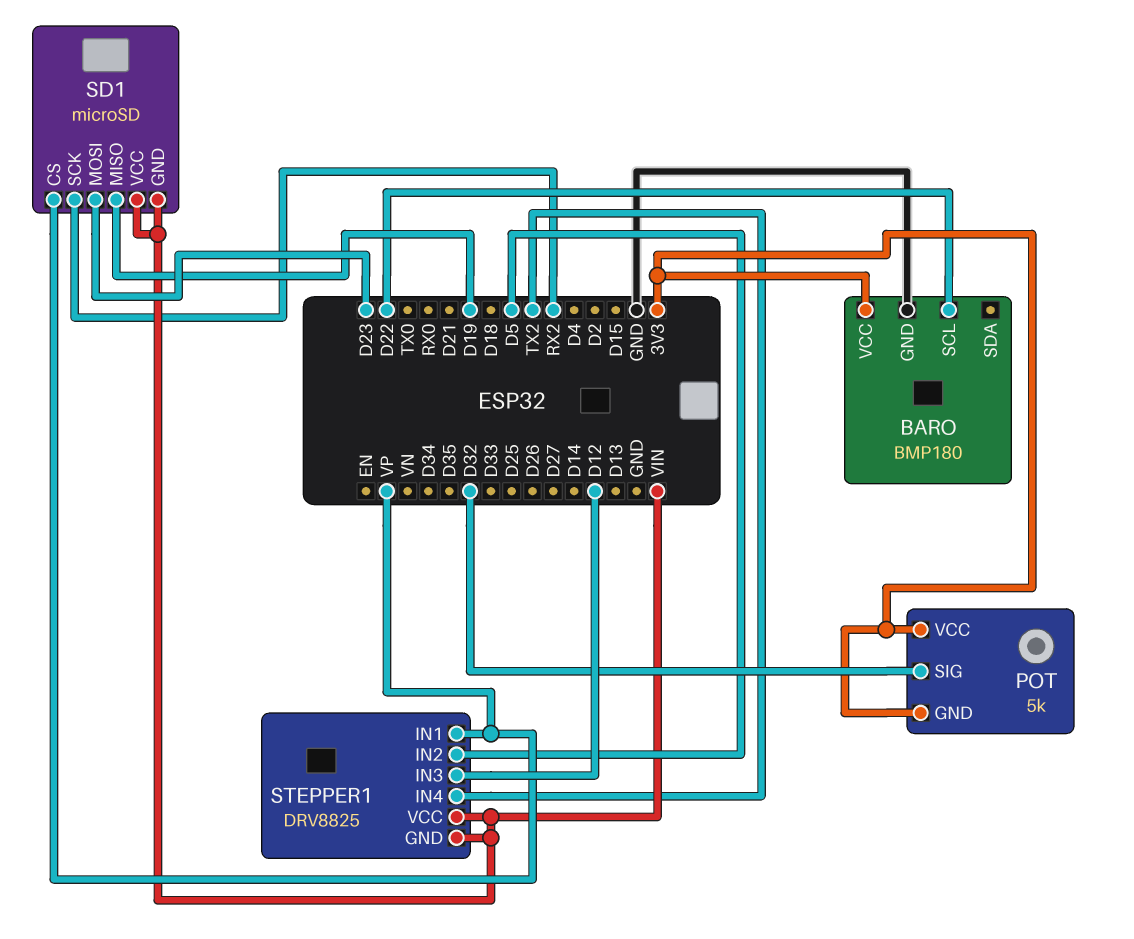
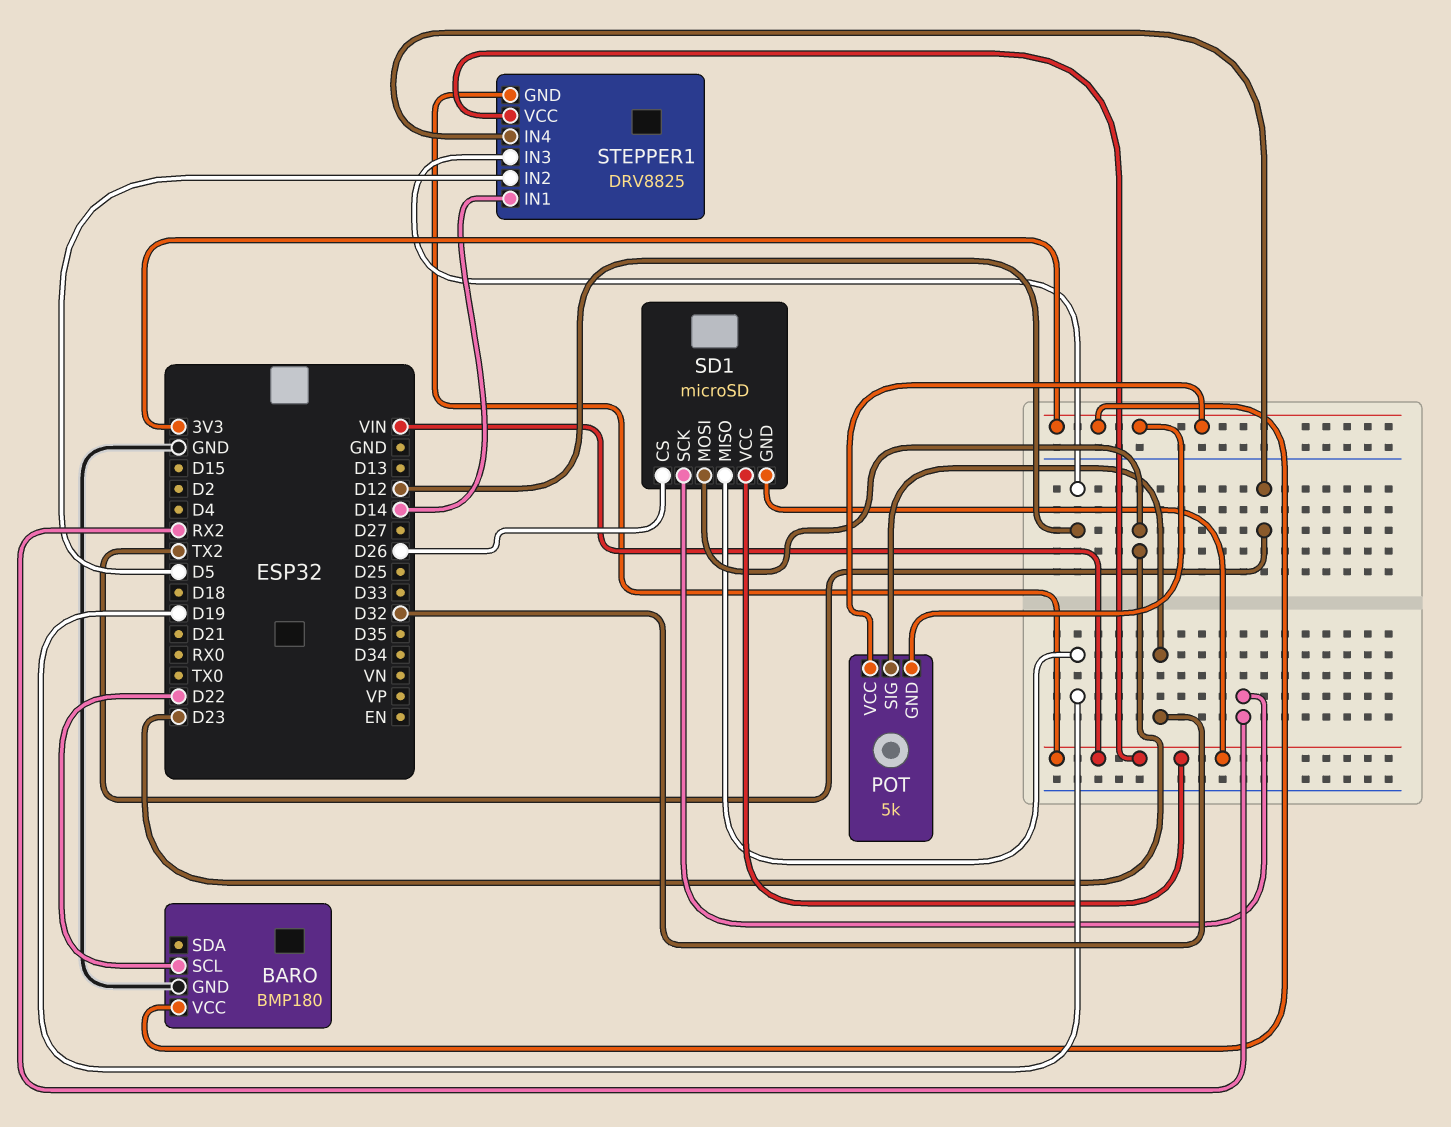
SD1 pin CS: VP -> D26
STEPPER1 pin IN1: VP -> D14

